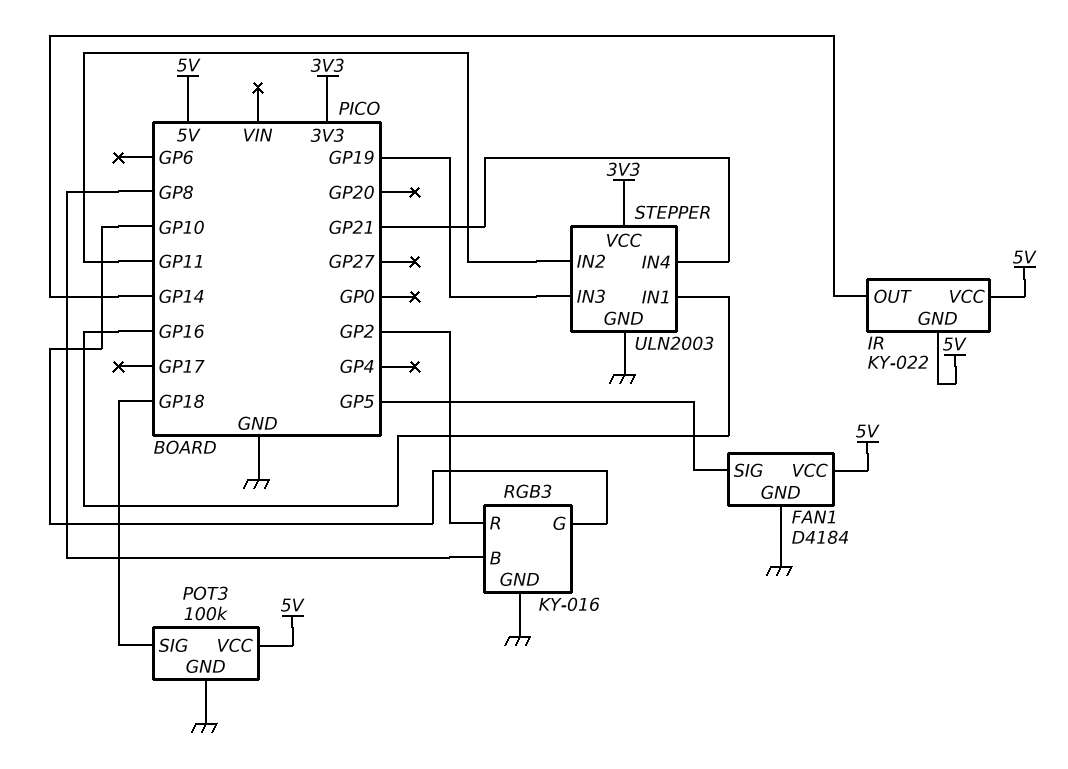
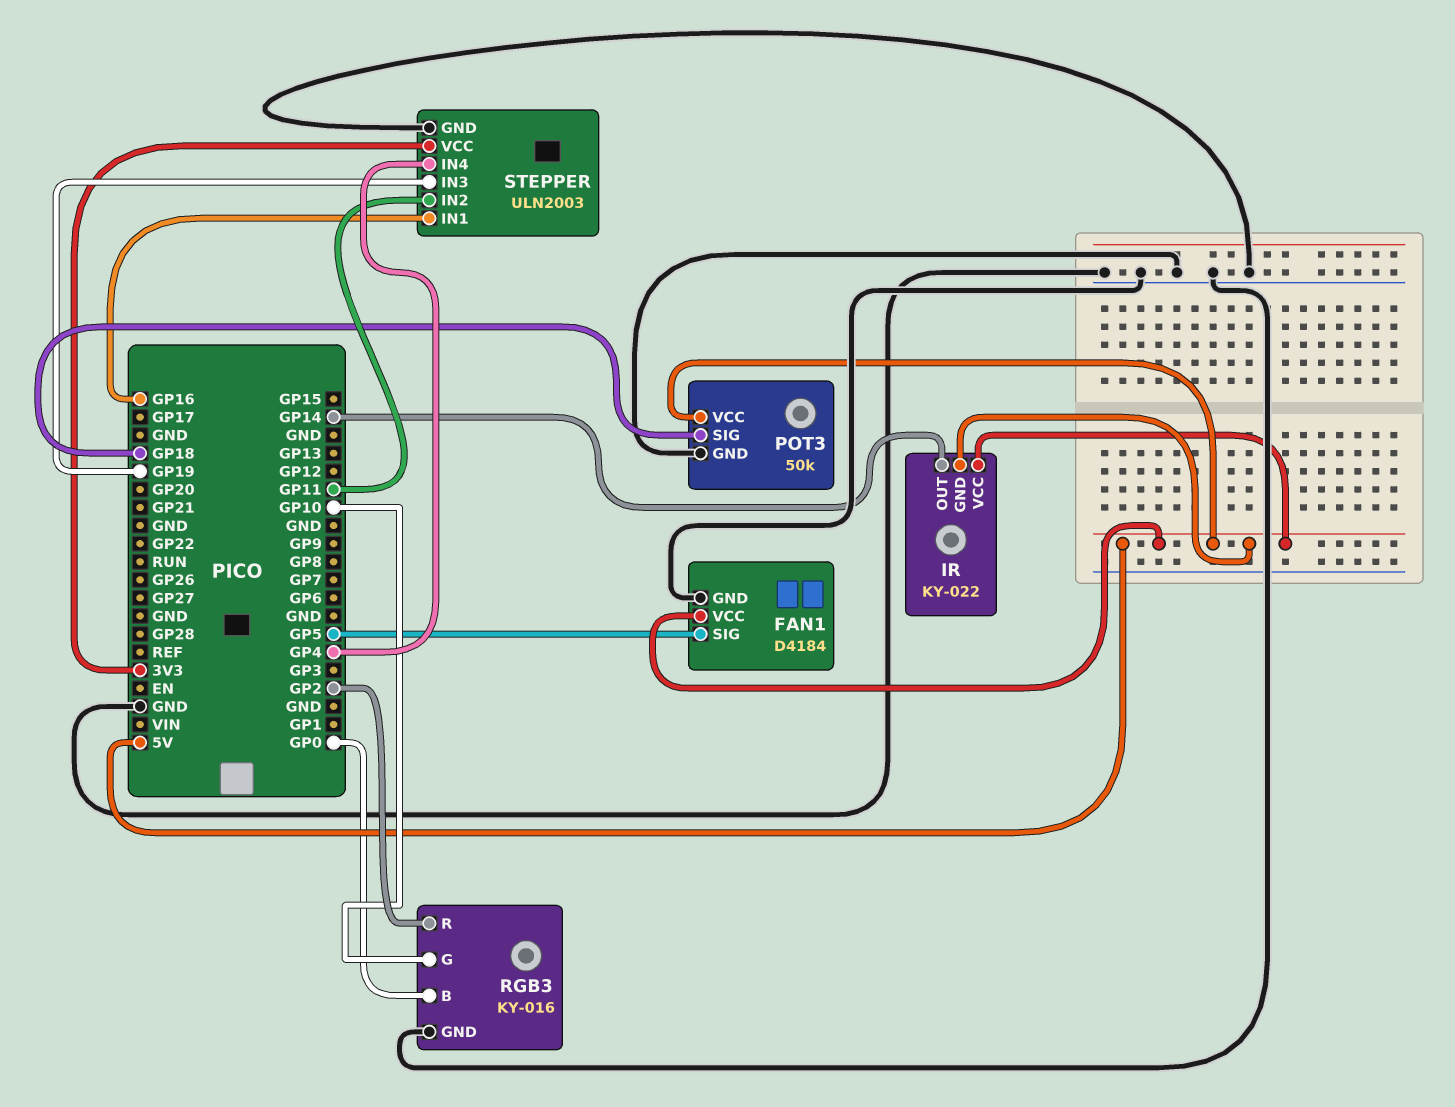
POT3: 100k -> 50k
RGB3 pin B: GP8 -> GP0
STEPPER pin IN4: GP21 -> GP4

